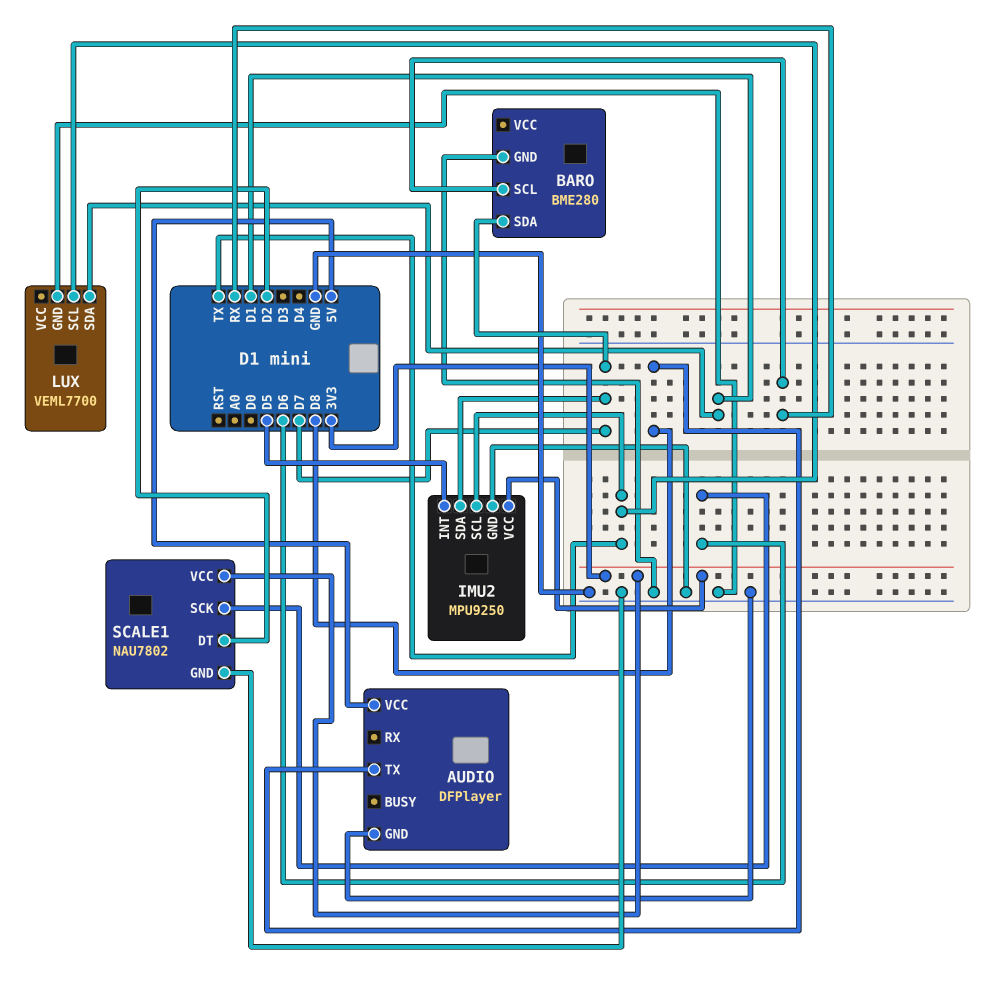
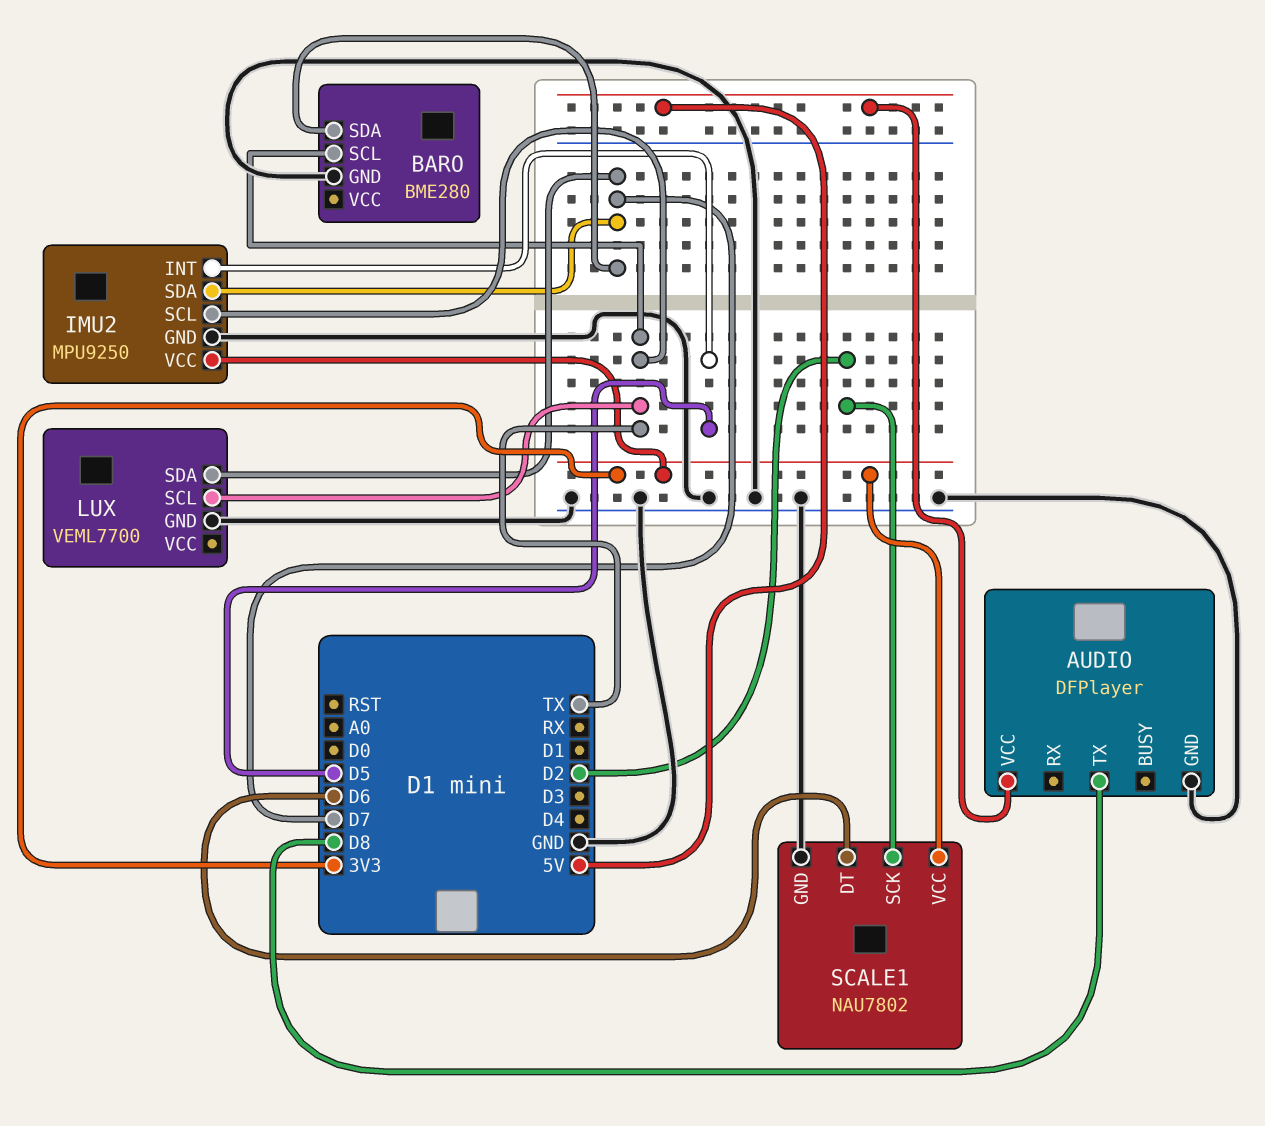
BARO pin SCL: RX -> TX
LUX pin SDA: D1 -> D7
SCALE1 pin DT: D2 -> D6
SCALE1 pin SCK: D6 -> D2

